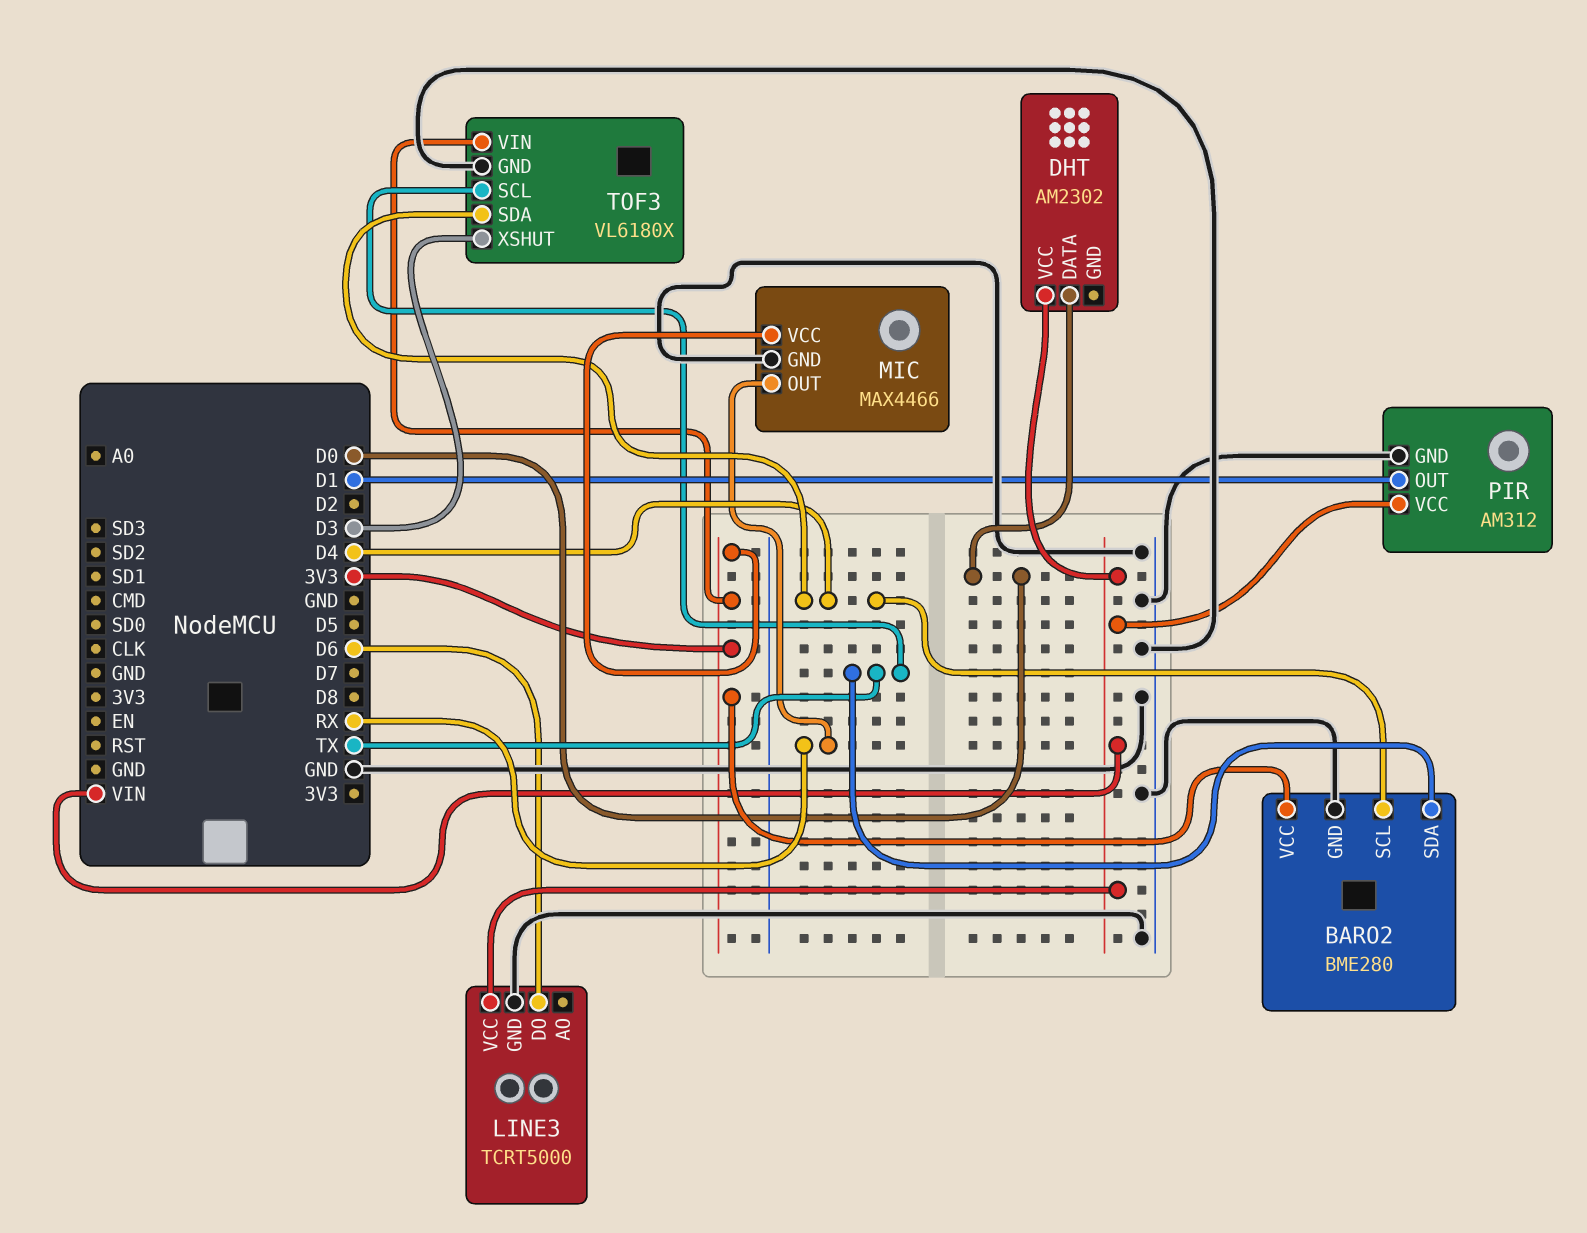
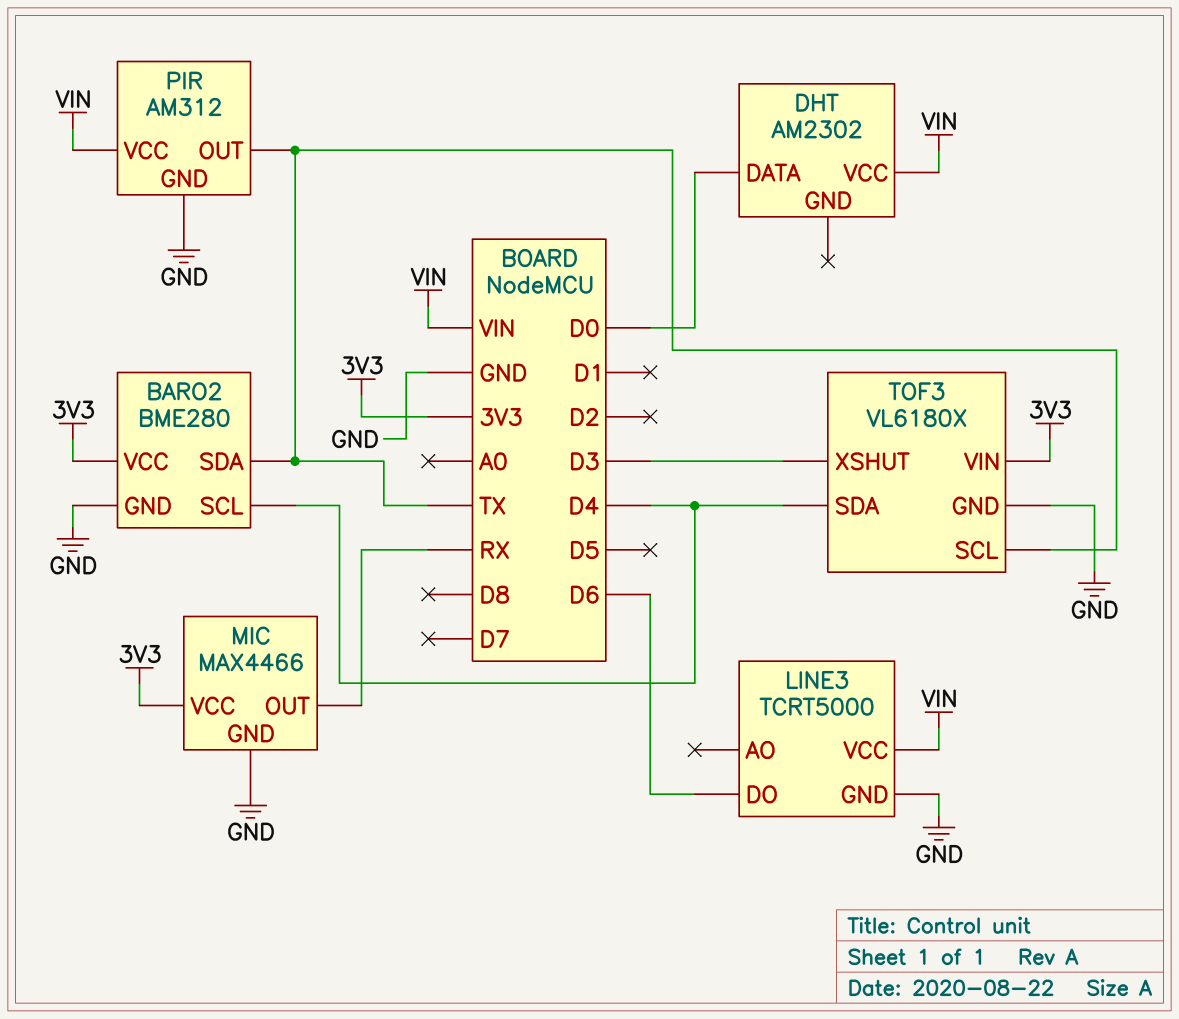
PIR pin OUT: D1 -> TX

